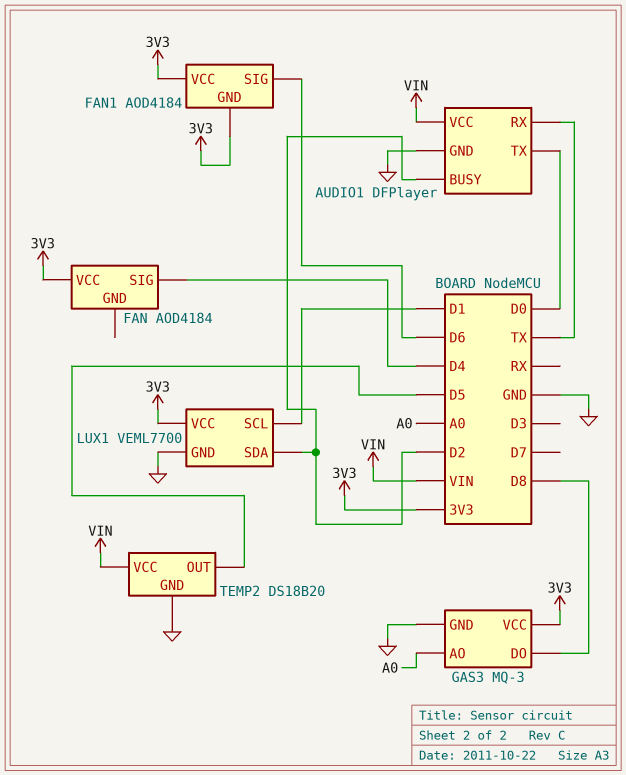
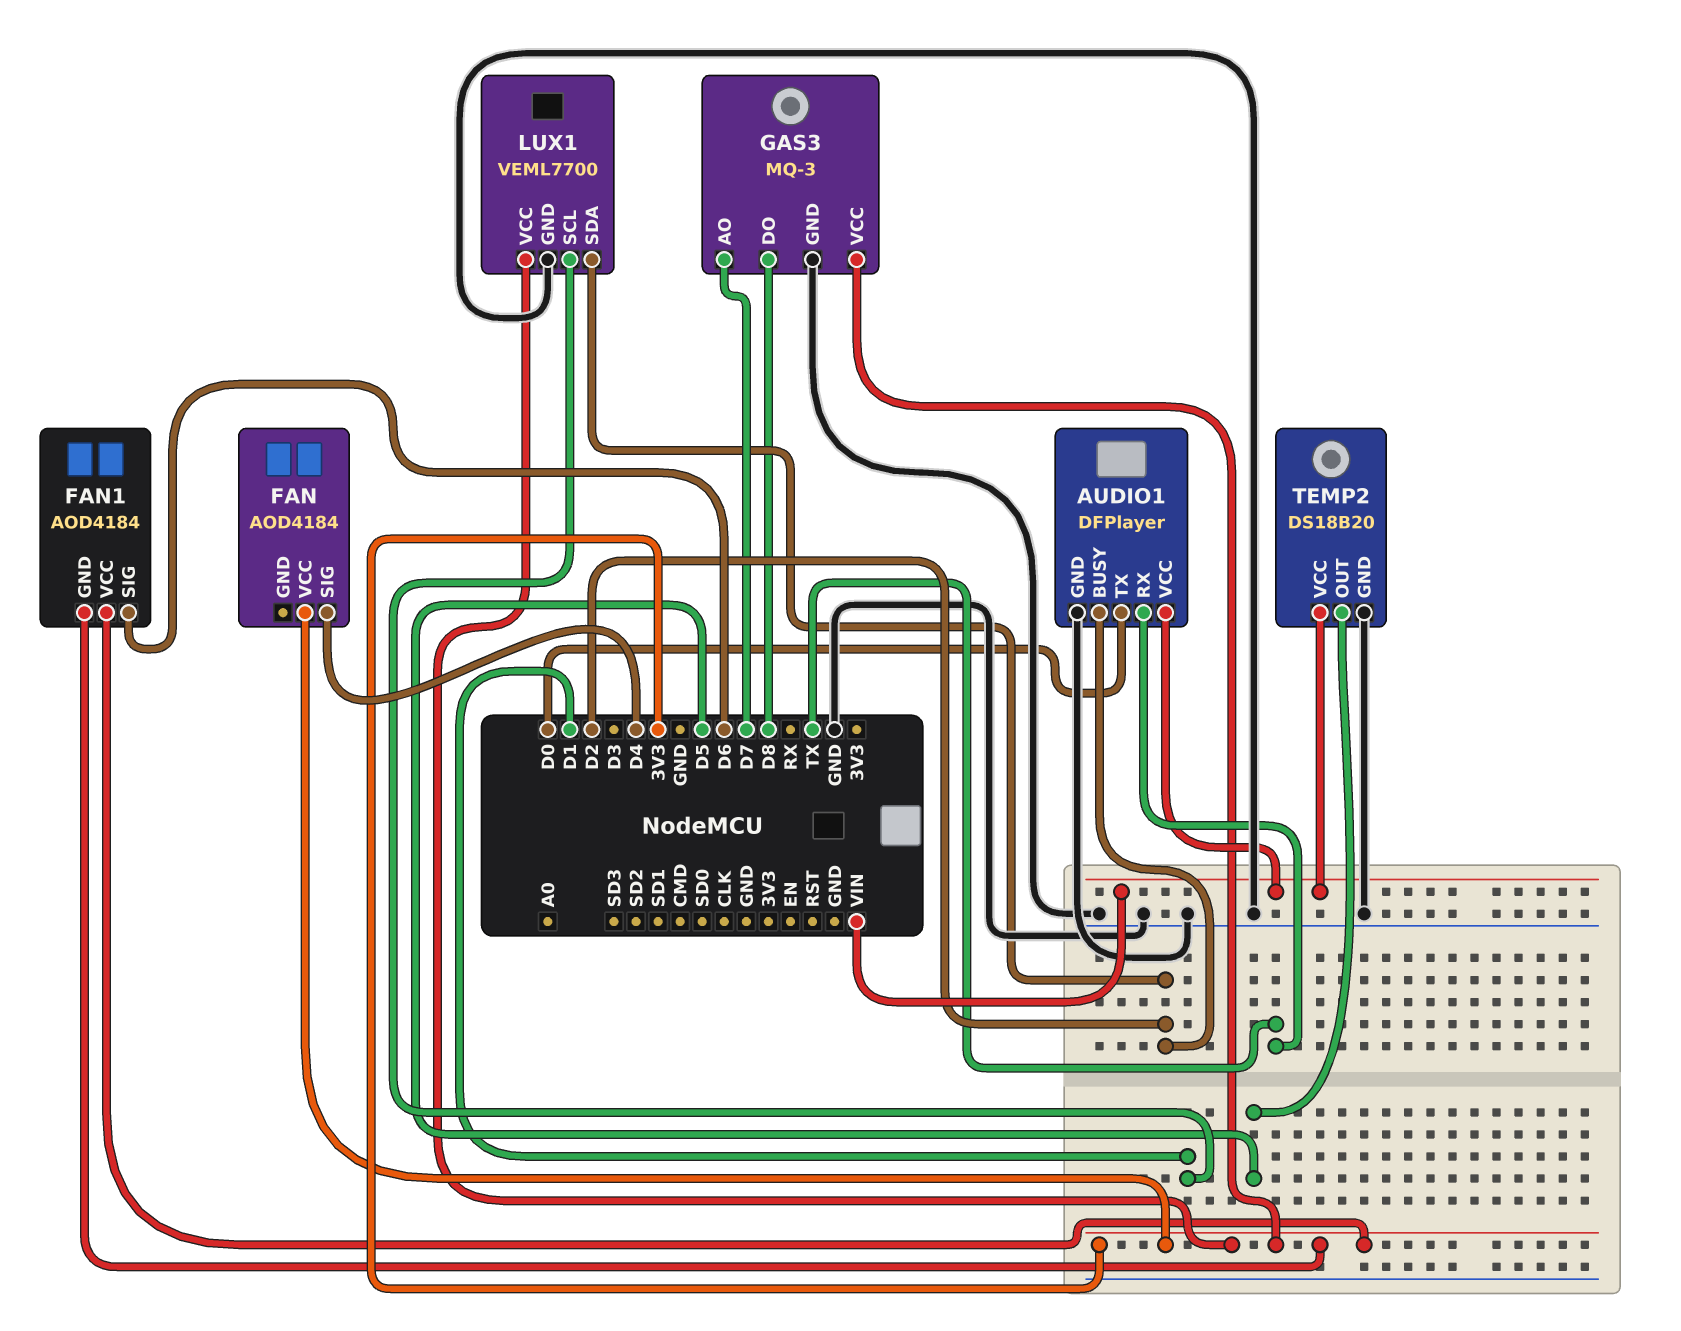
GAS3 pin AO: A0 -> D7

